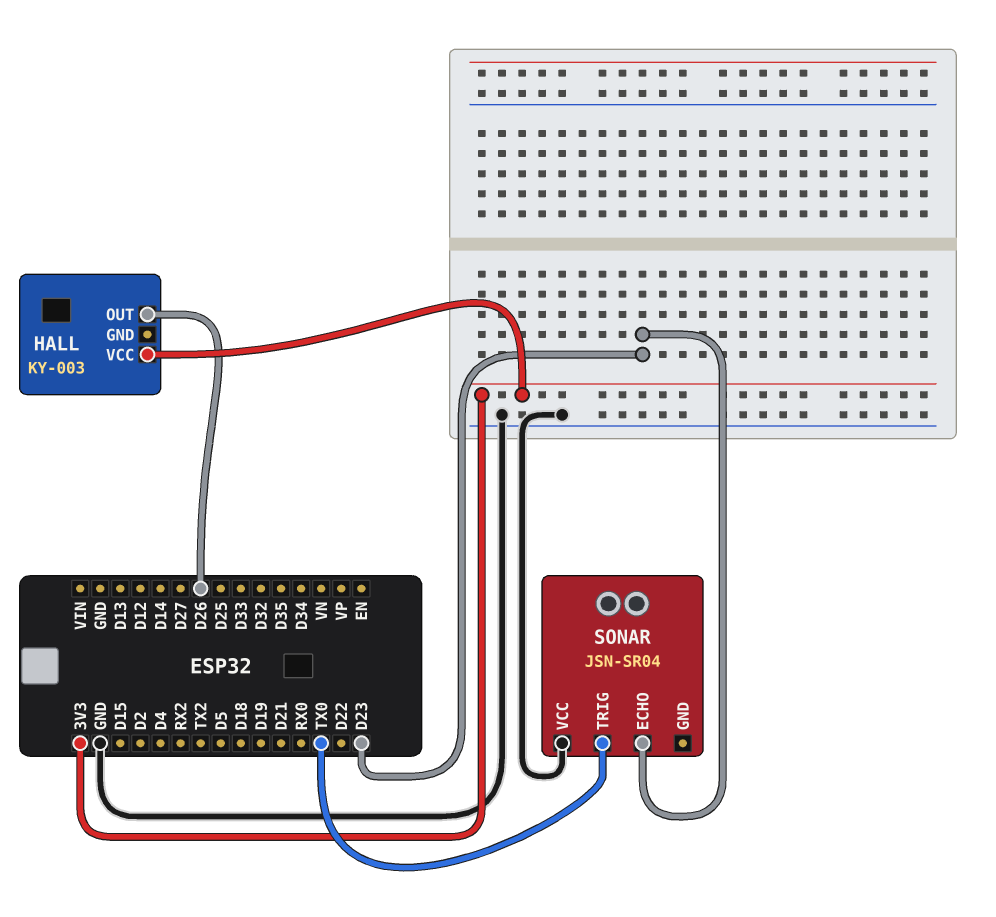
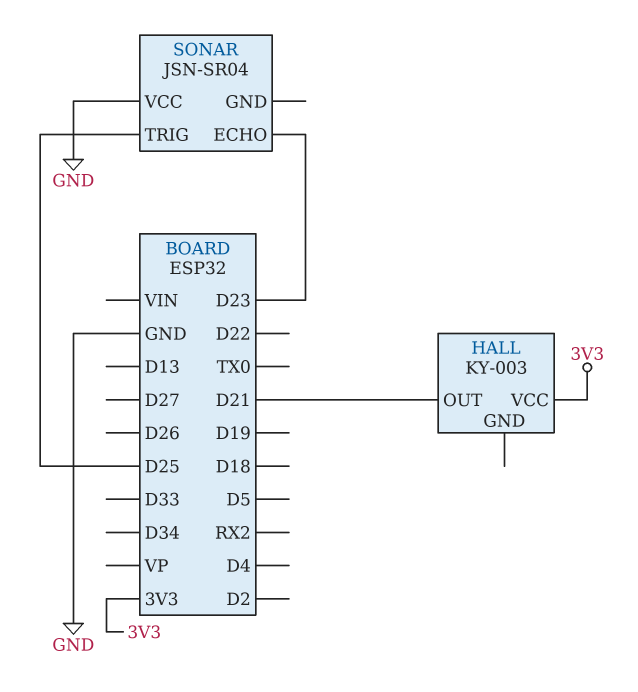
HALL pin OUT: D26 -> D21
SONAR pin TRIG: TX0 -> D25

